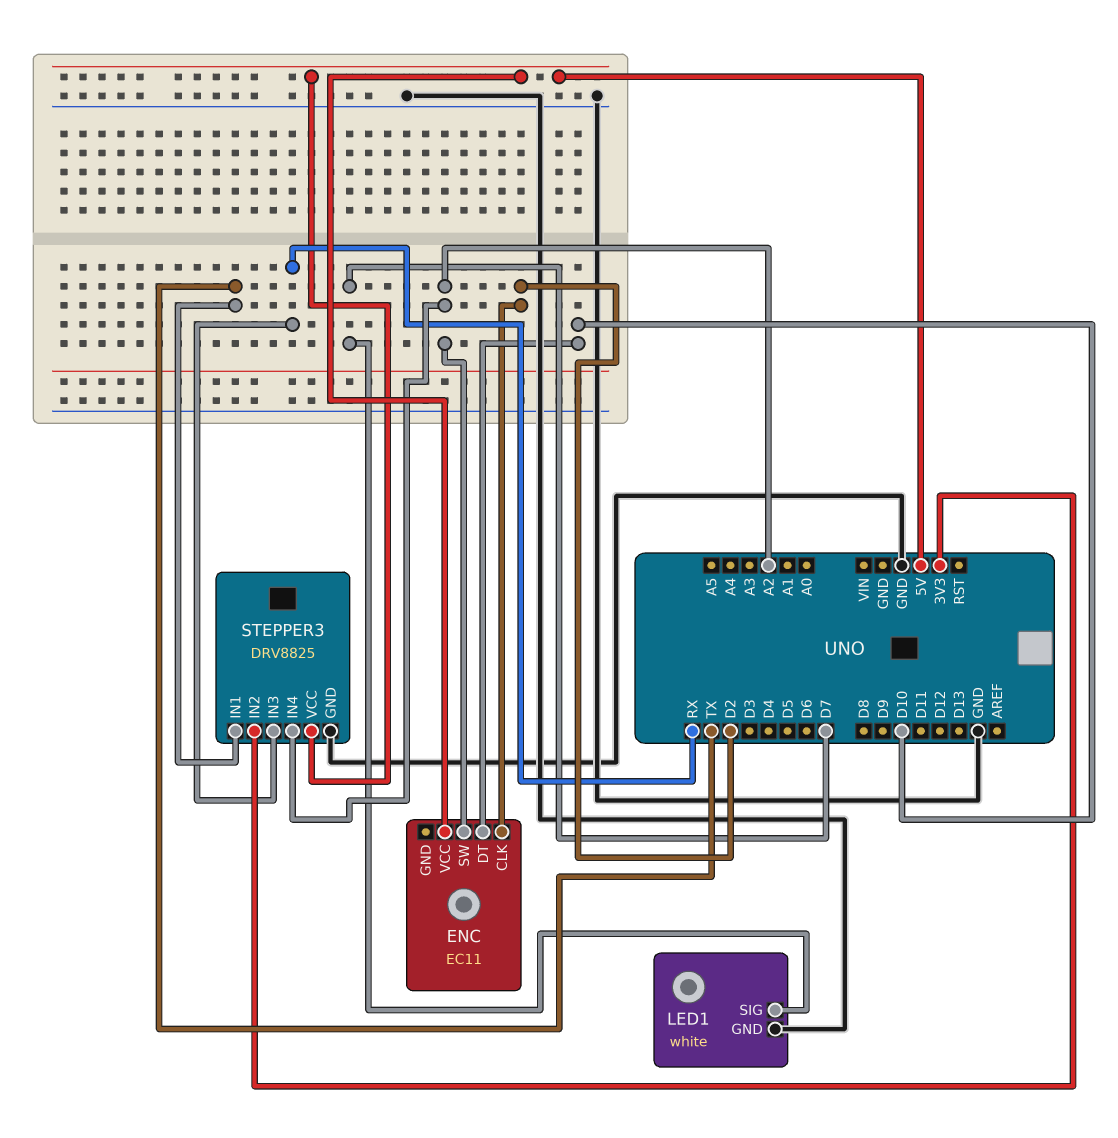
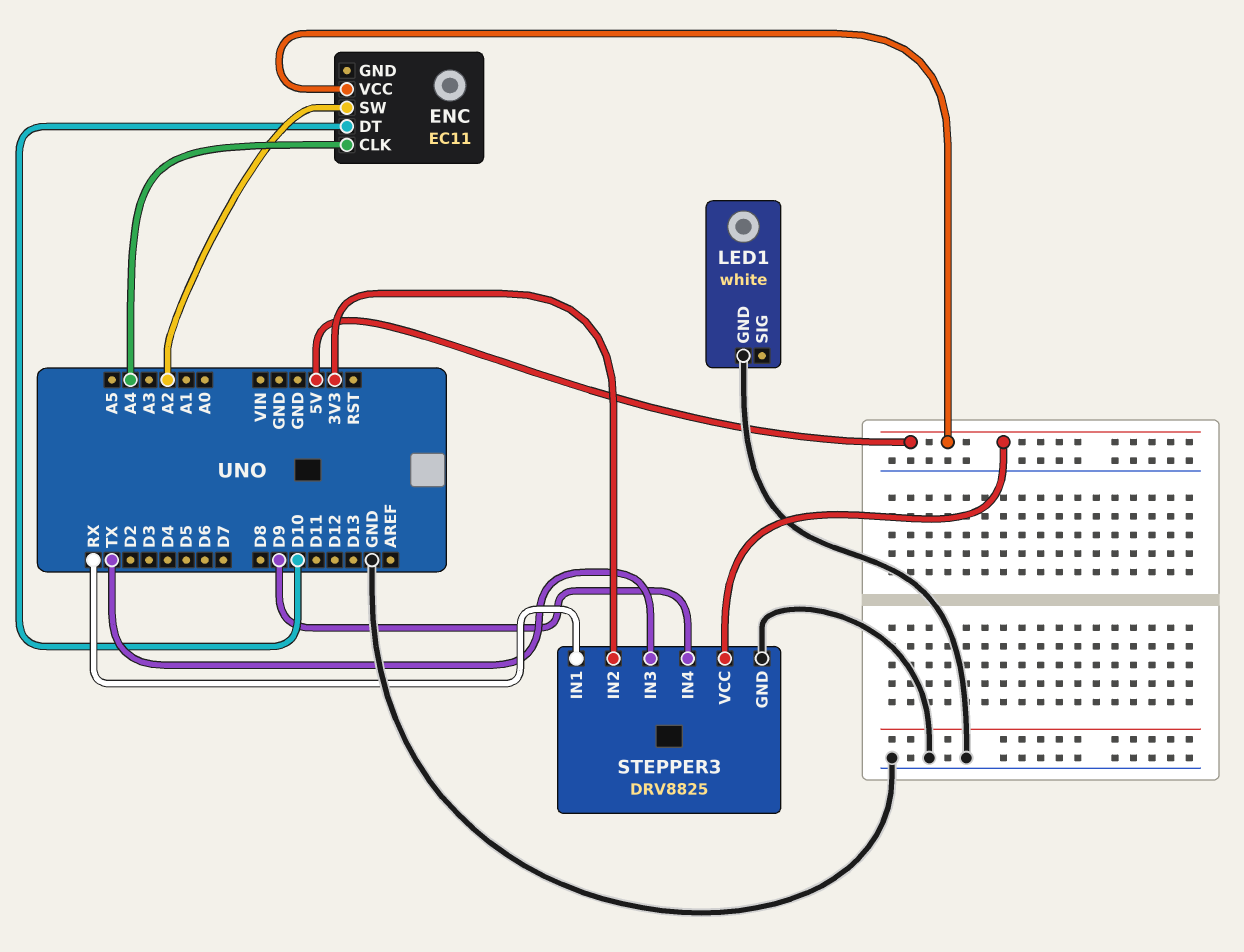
ENC pin CLK: D2 -> A4
LED1 pin SIG: D7 -> none
STEPPER3 pin IN1: TX -> RX
STEPPER3 pin IN3: RX -> TX
STEPPER3 pin IN4: A2 -> D9

